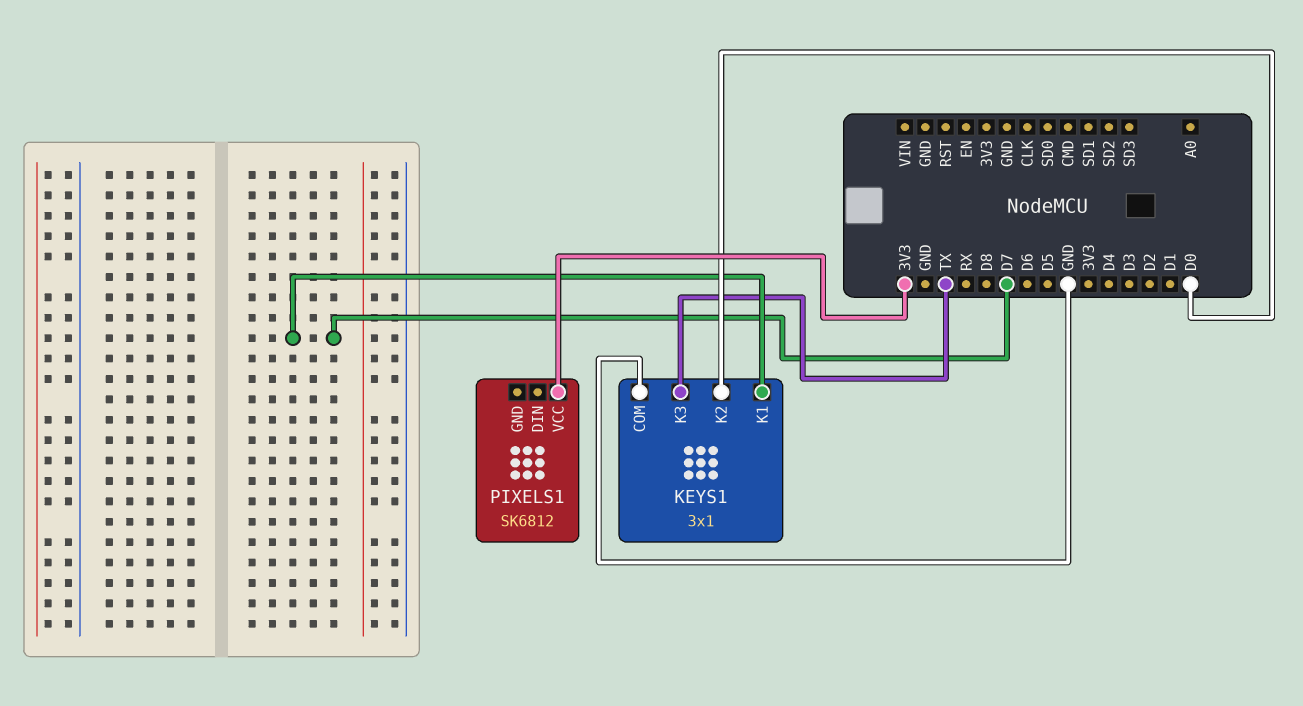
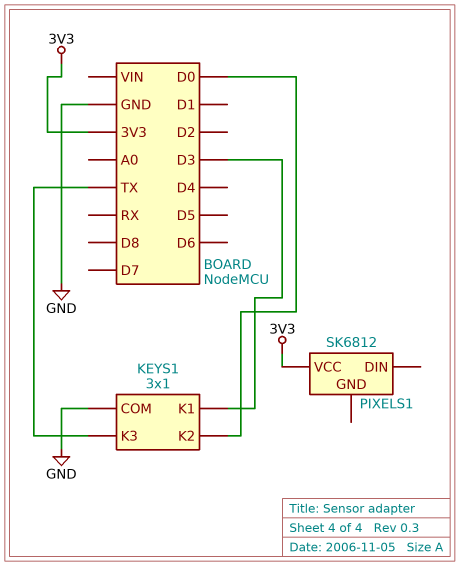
KEYS1 pin K1: D7 -> D3

